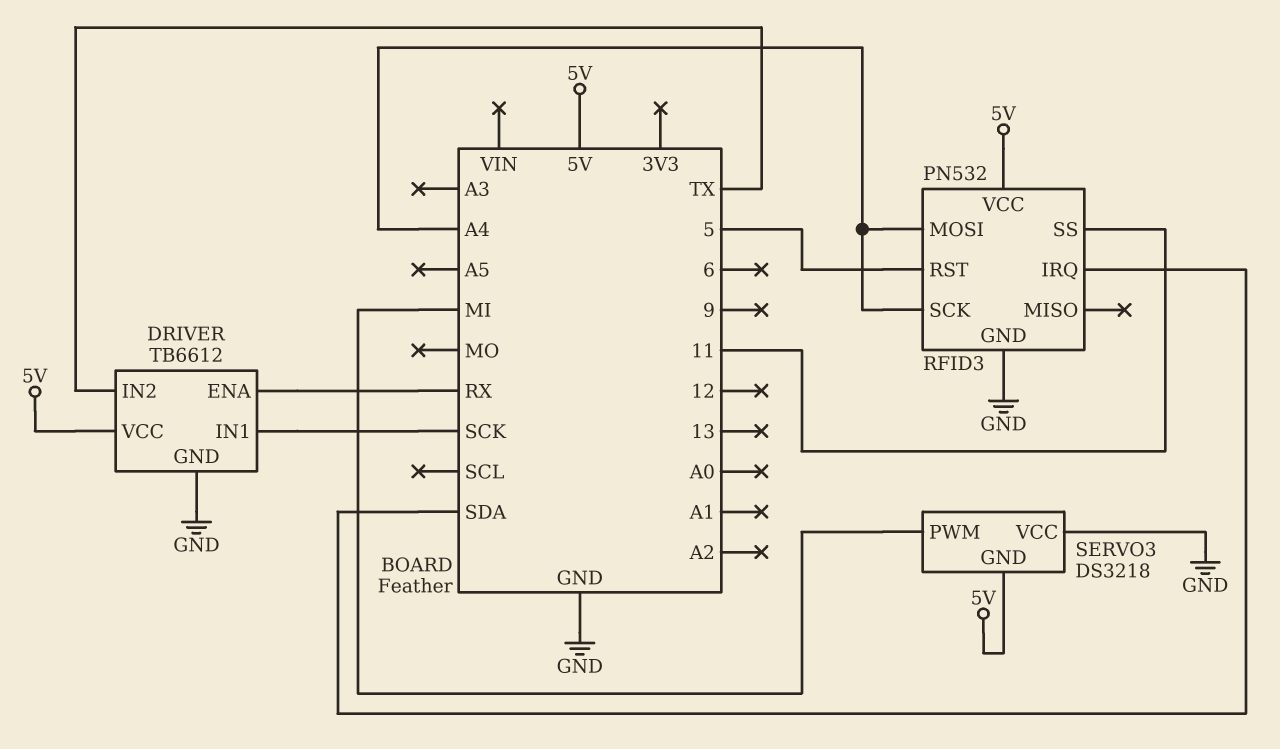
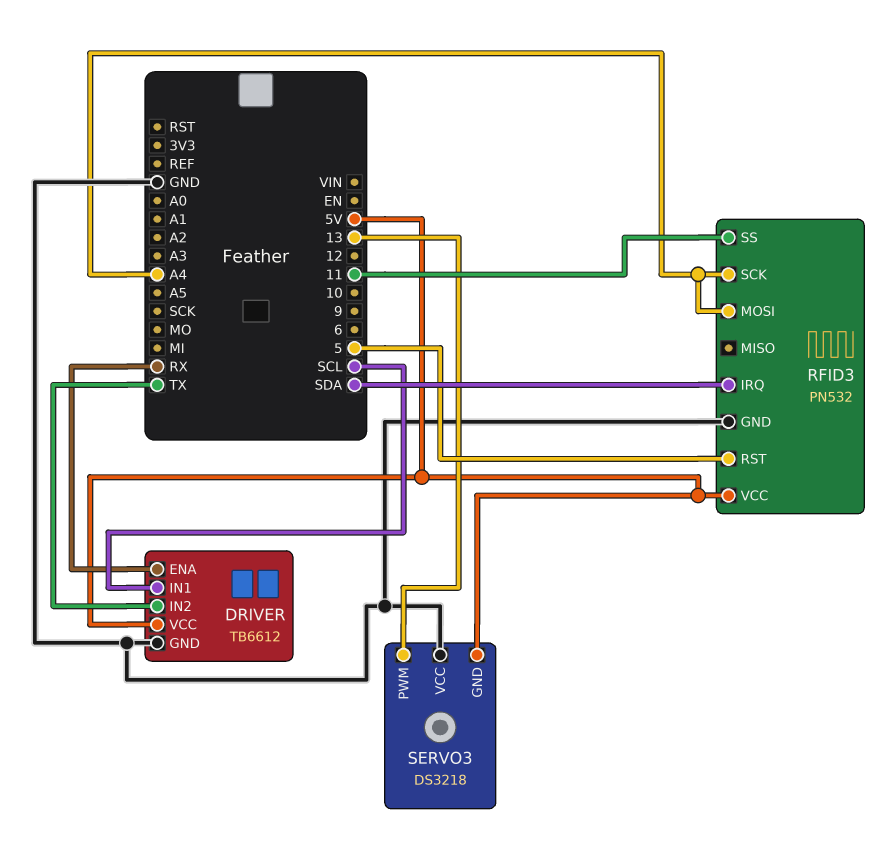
DRIVER pin IN1: SCK -> SCL
SERVO3 pin PWM: MI -> 13

